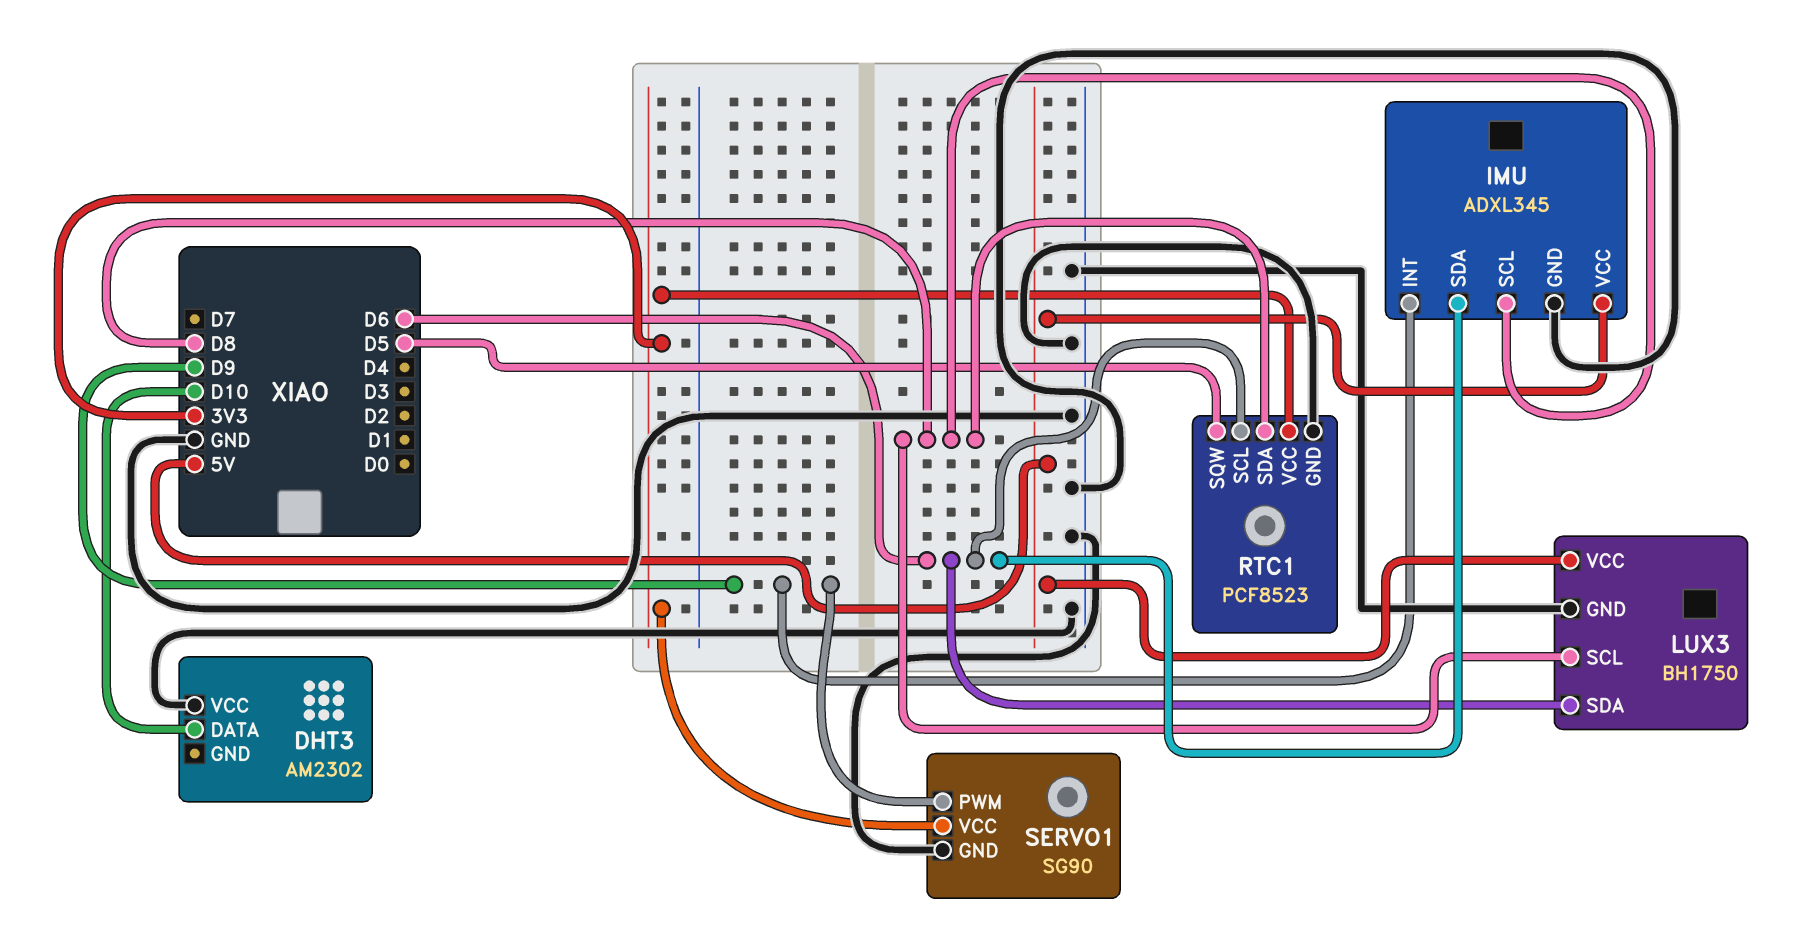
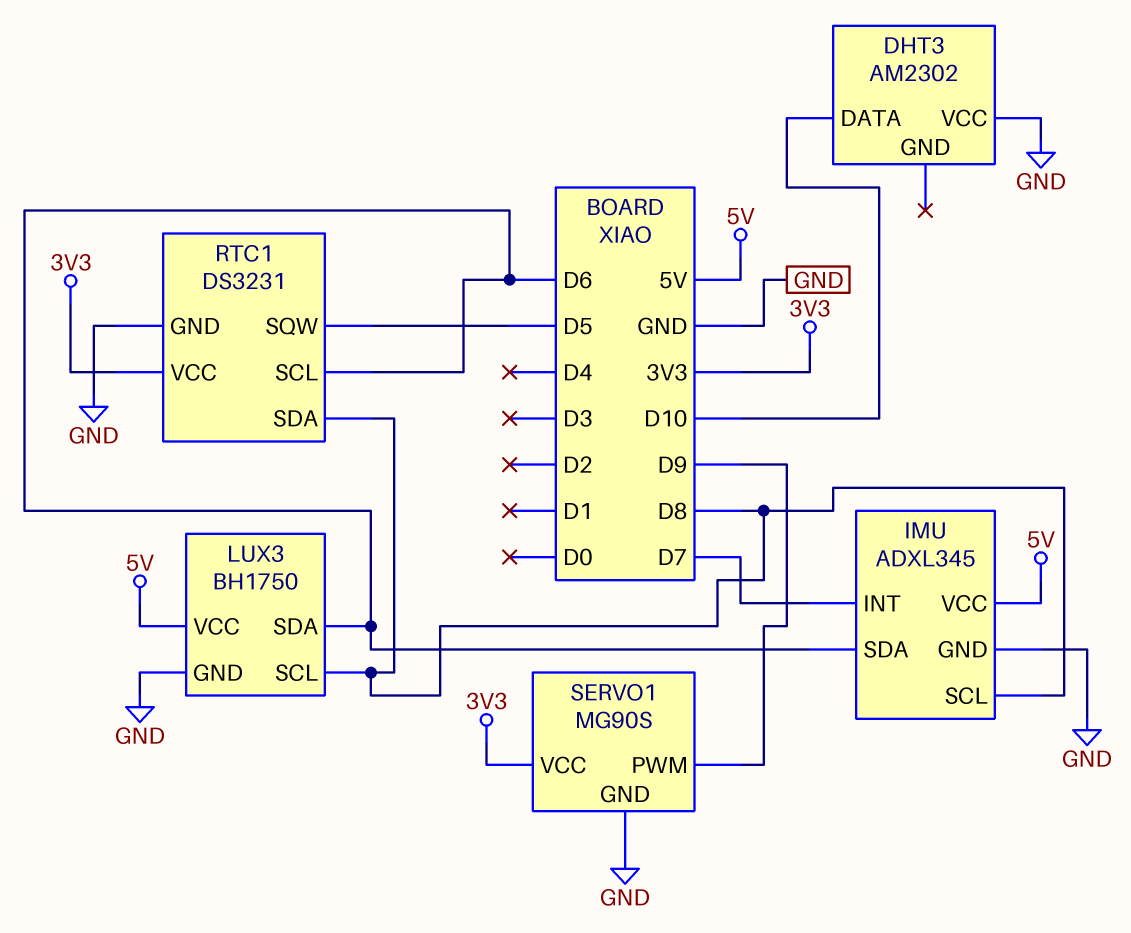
IMU pin INT: D9 -> D7
RTC1: PCF8523 -> DS3231
SERVO1: SG90 -> MG90S

